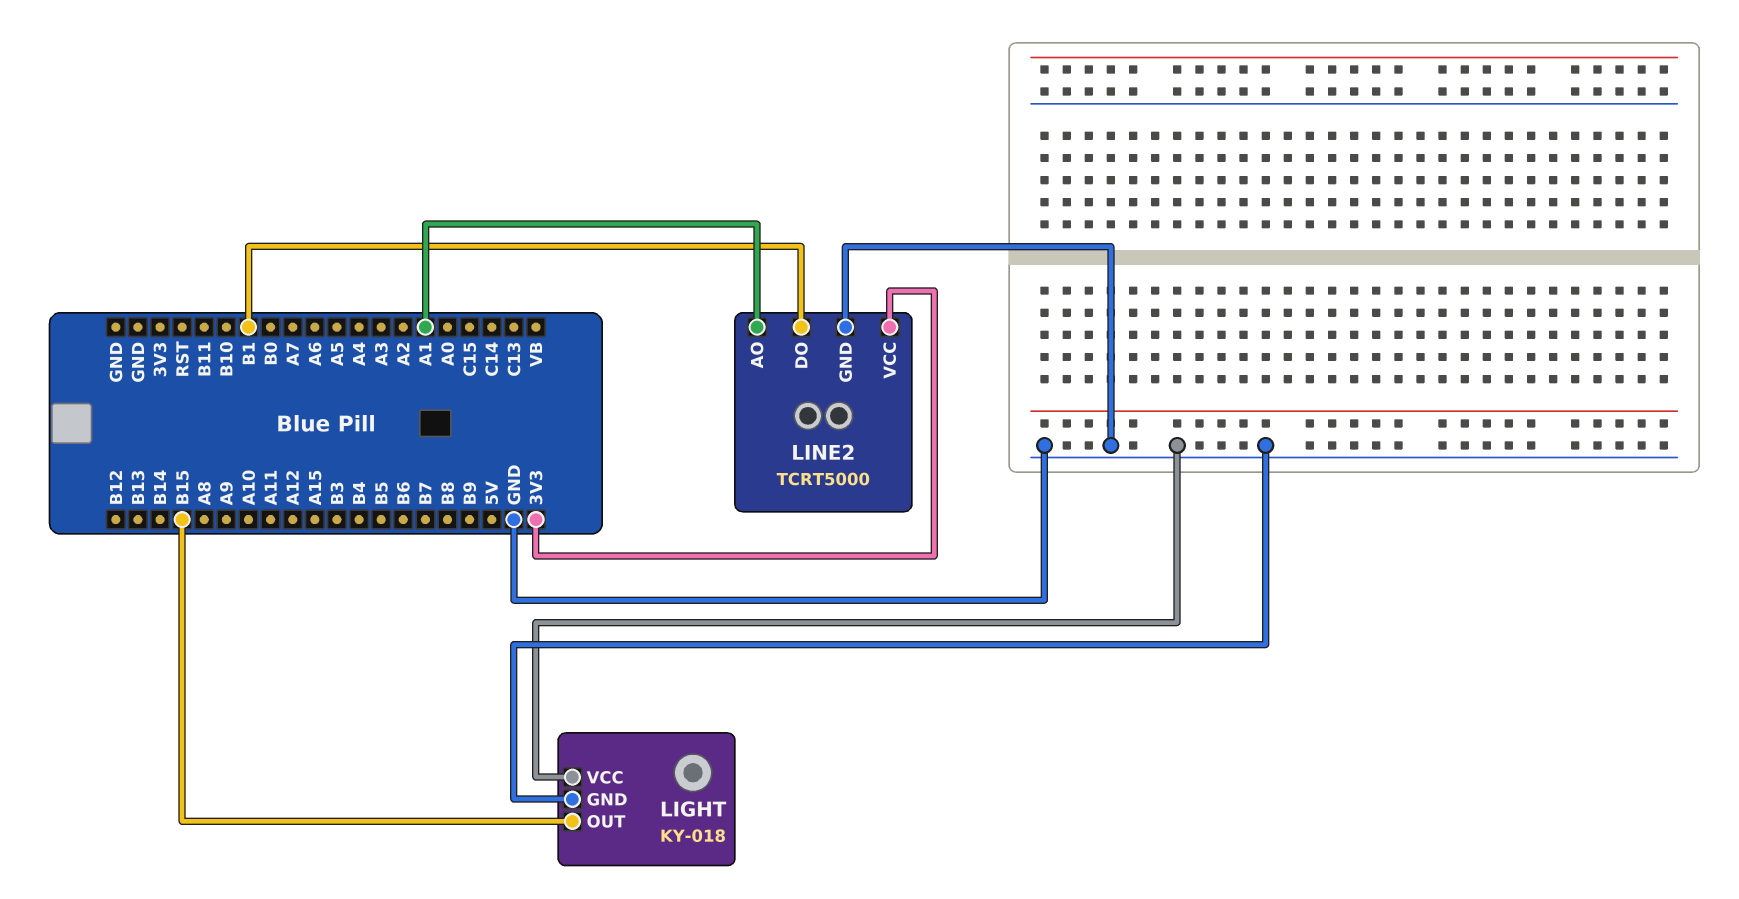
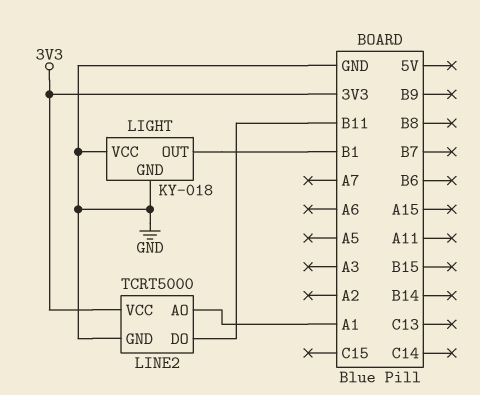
LIGHT pin OUT: B15 -> B1
LINE2 pin DO: B1 -> B11

